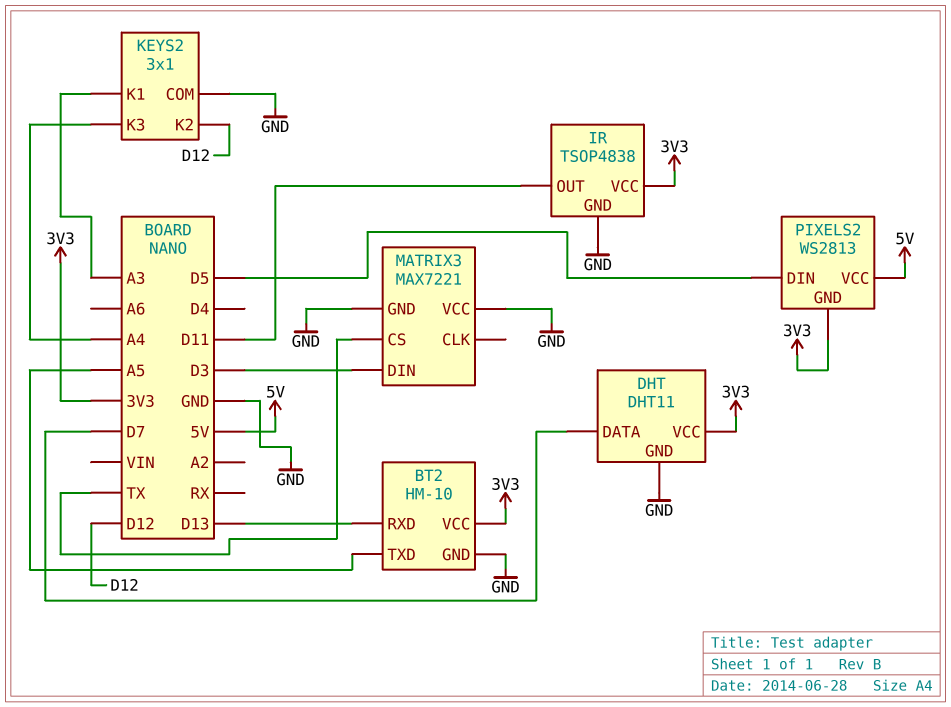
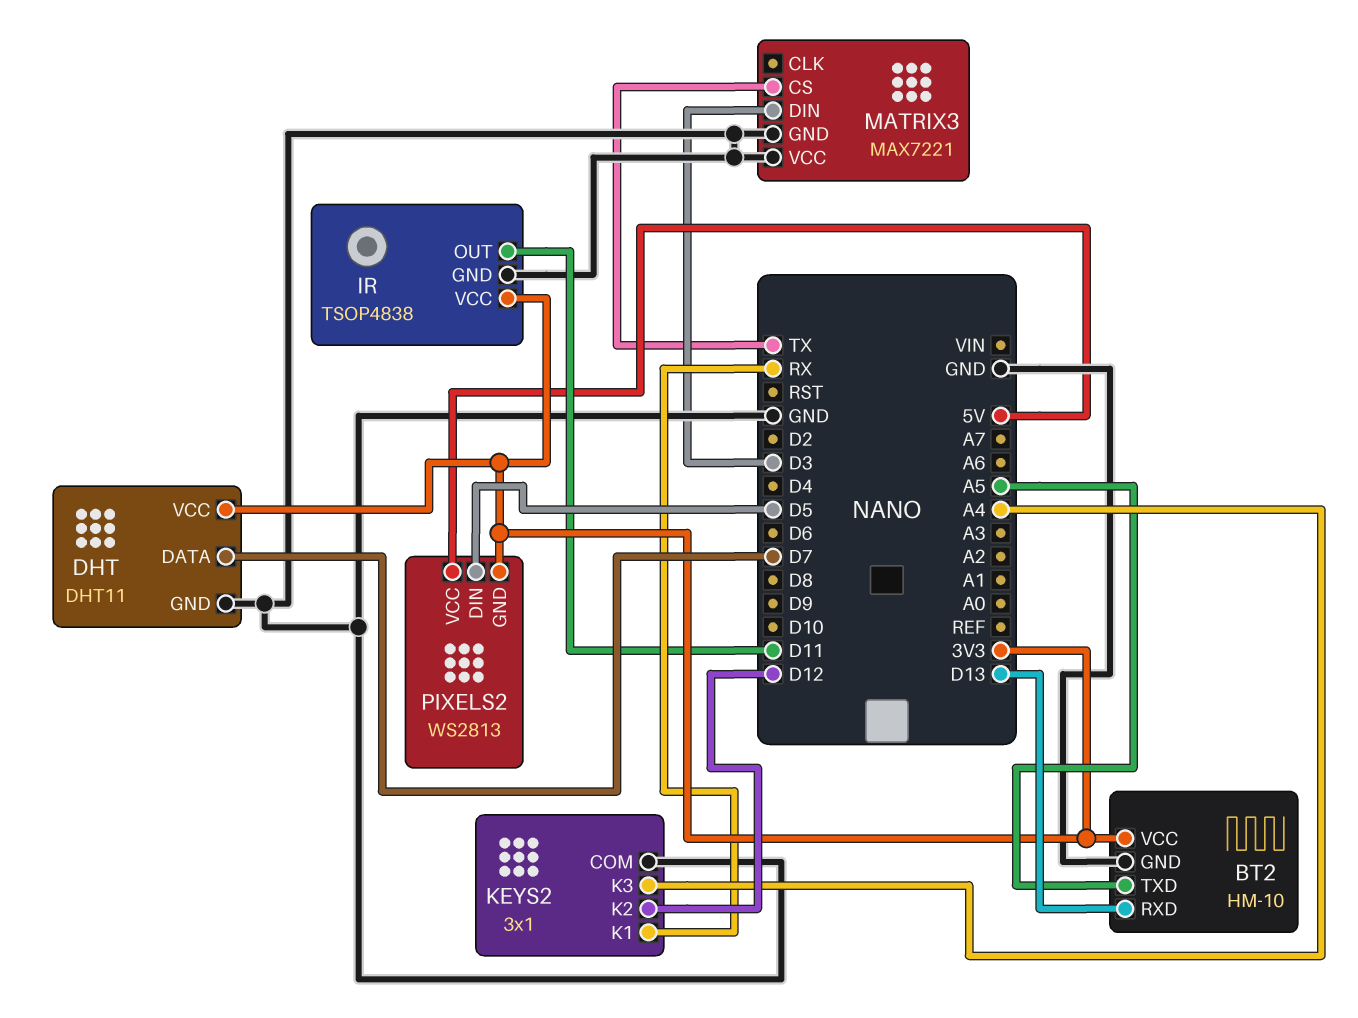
KEYS2 pin K1: A3 -> RX

